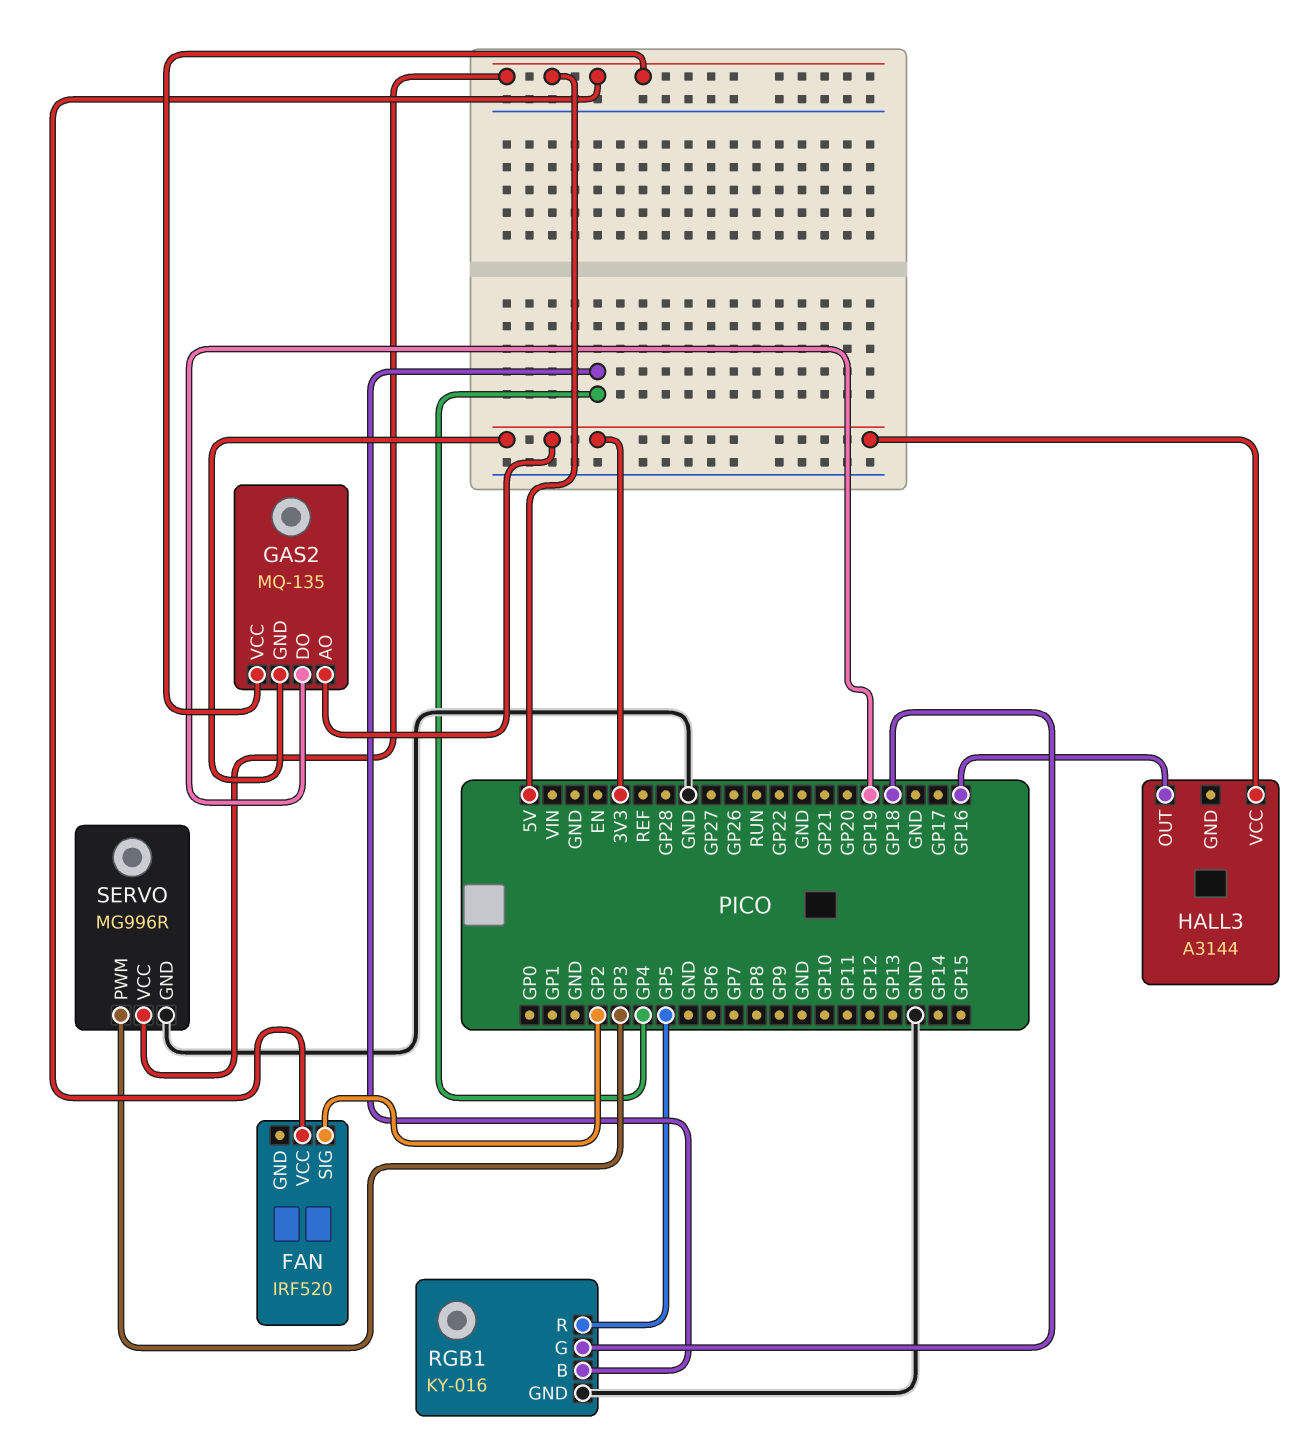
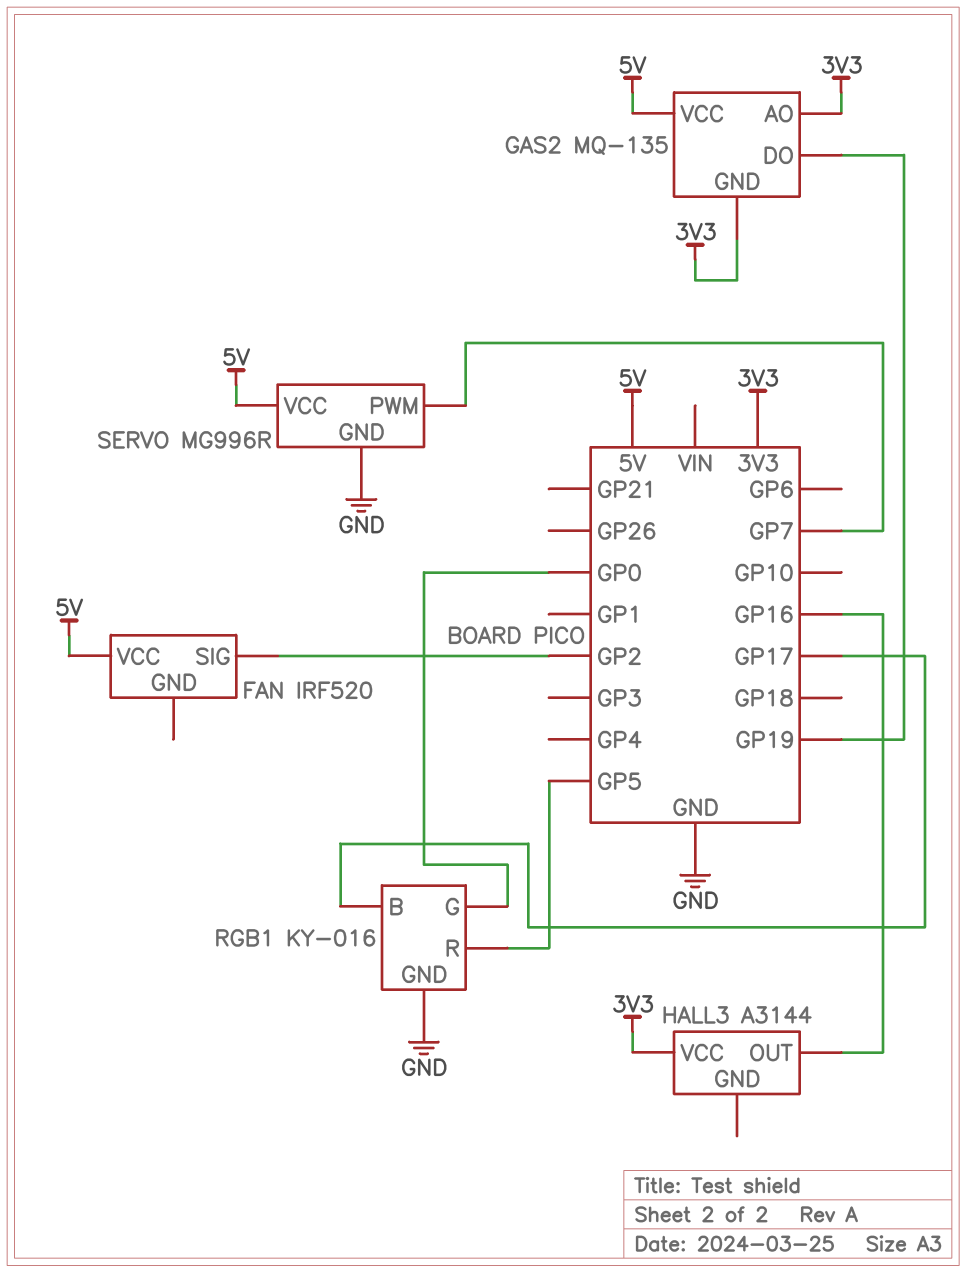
RGB1 pin B: GP4 -> GP17
RGB1 pin G: GP18 -> GP0
SERVO pin PWM: GP3 -> GP7

